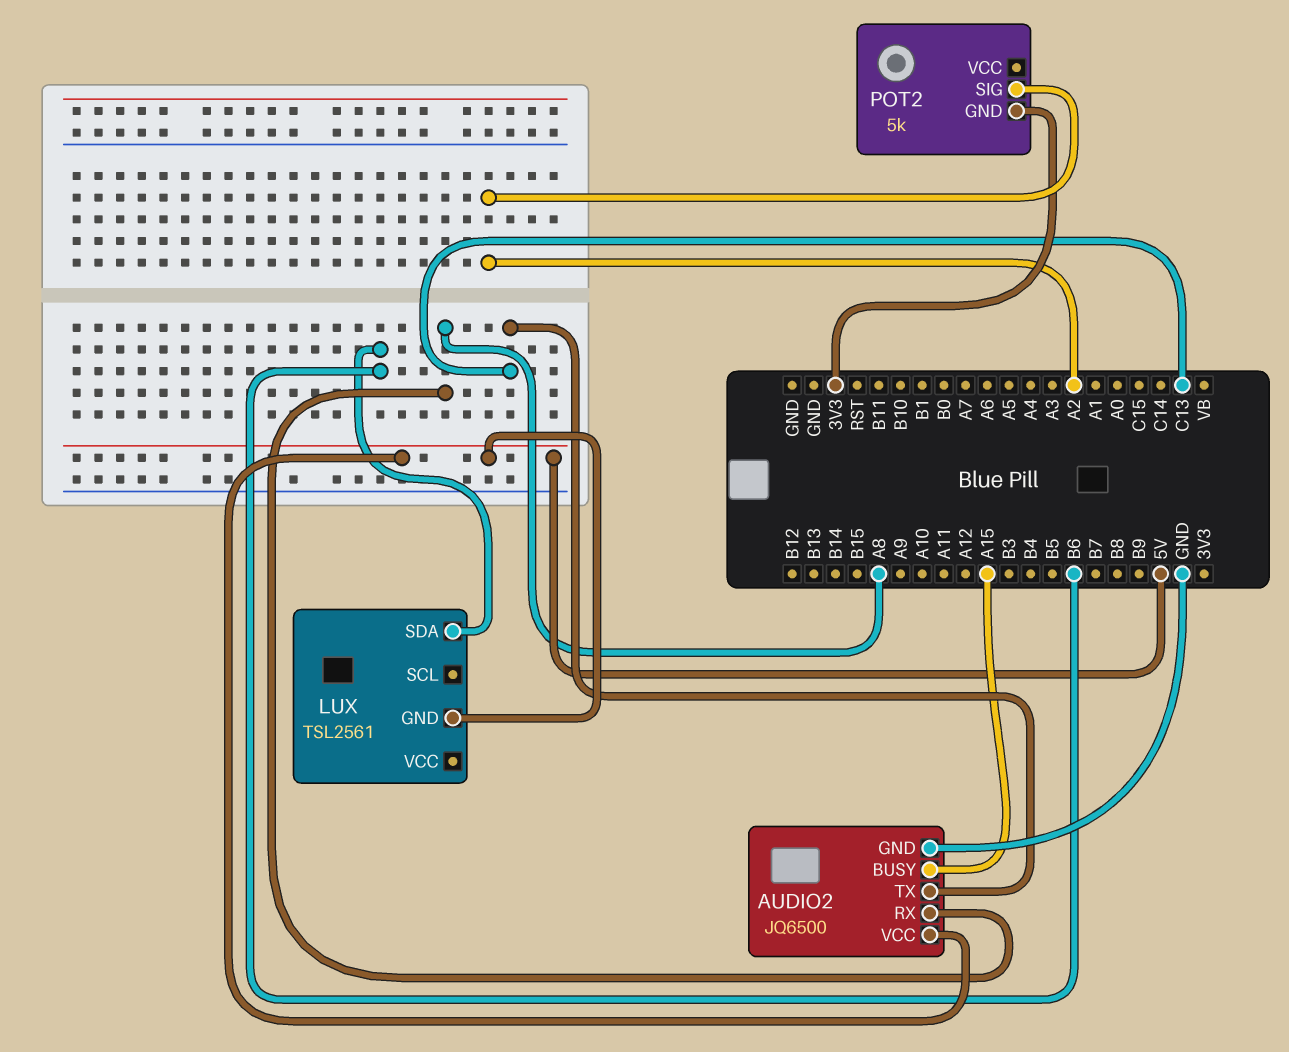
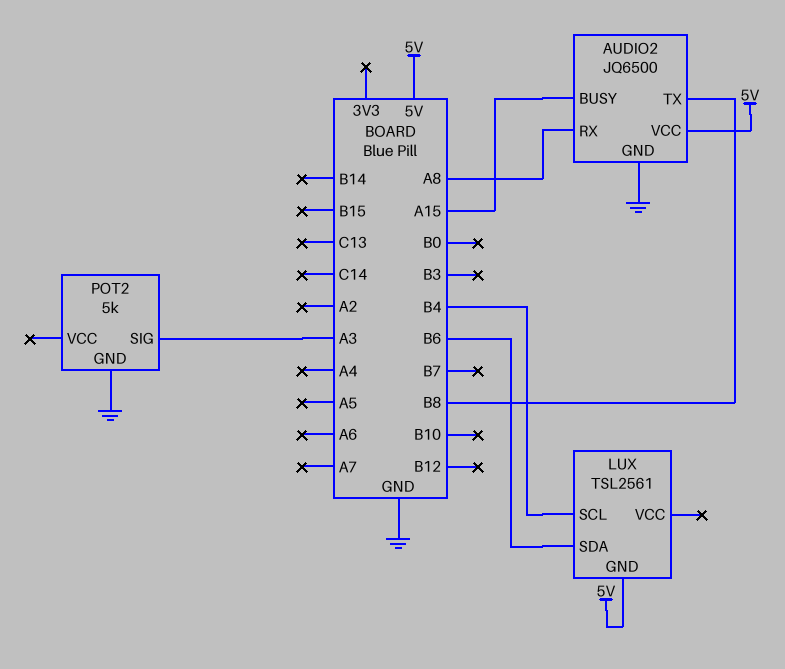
AUDIO2 pin TX: C13 -> B8
LUX pin SCL: none -> B4
POT2 pin GND: 3V3 -> GND
POT2 pin SIG: A2 -> A3

